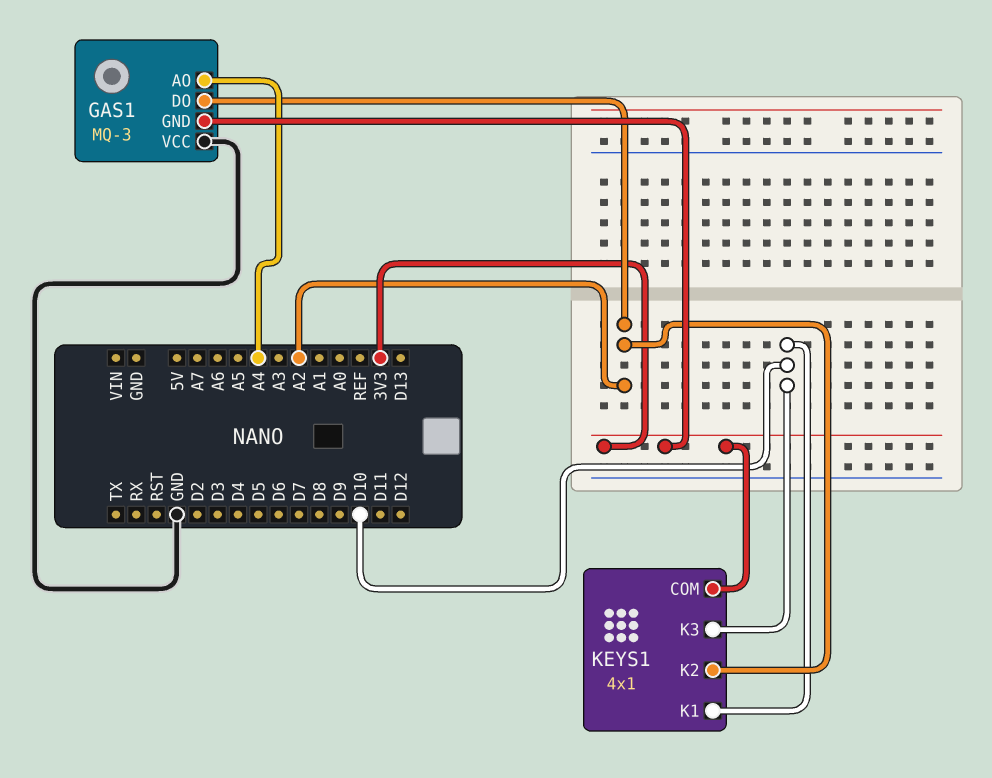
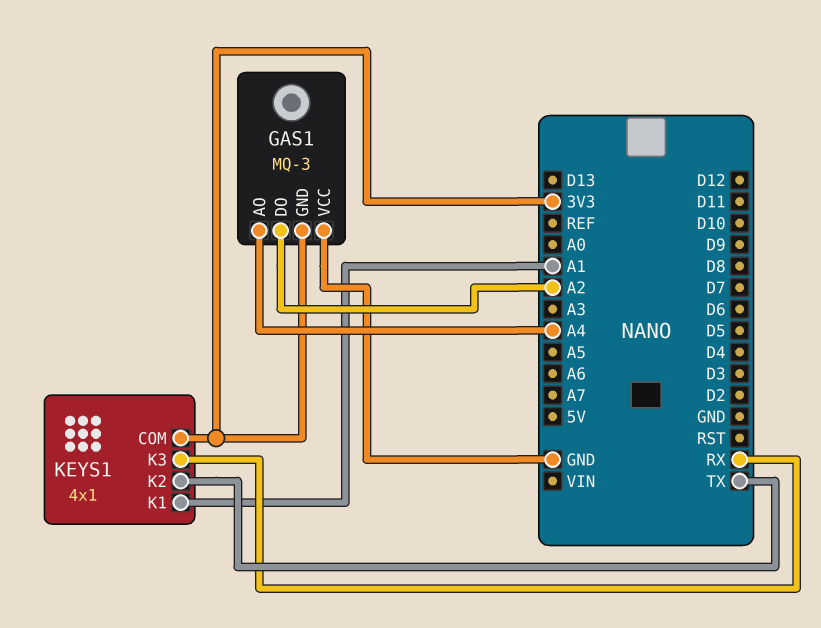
KEYS1 pin K1: D10 -> A1
KEYS1 pin K2: A2 -> TX
KEYS1 pin K3: D10 -> RX

